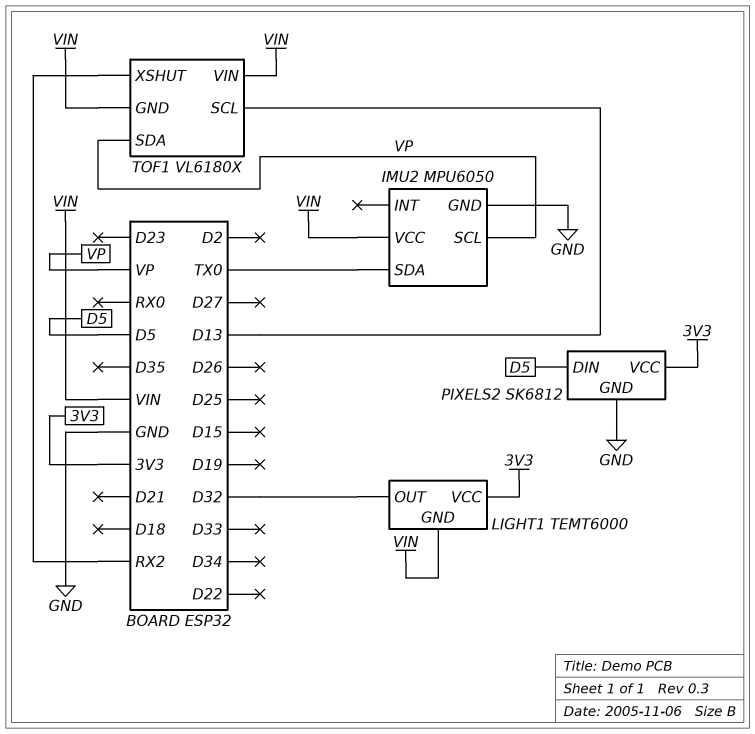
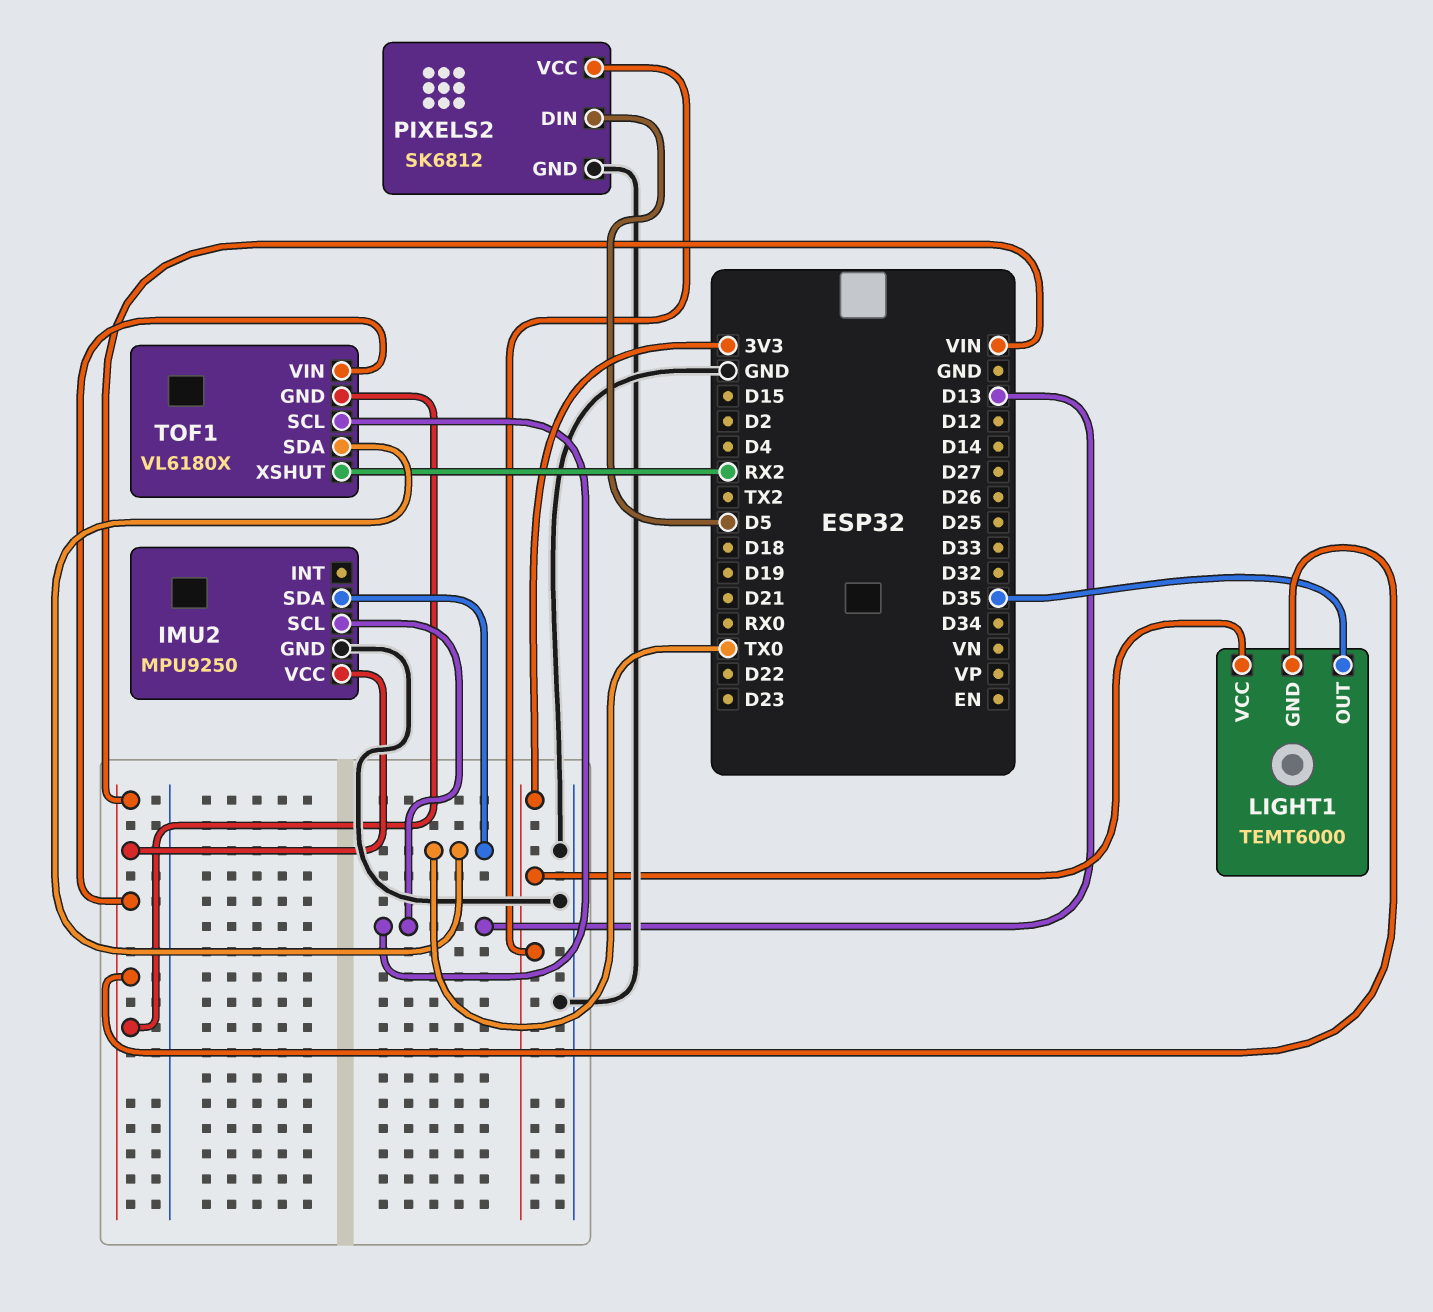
IMU2: MPU6050 -> MPU9250
IMU2 pin SCL: VP -> D13
LIGHT1 pin OUT: D32 -> D35
TOF1 pin SDA: VP -> TX0

